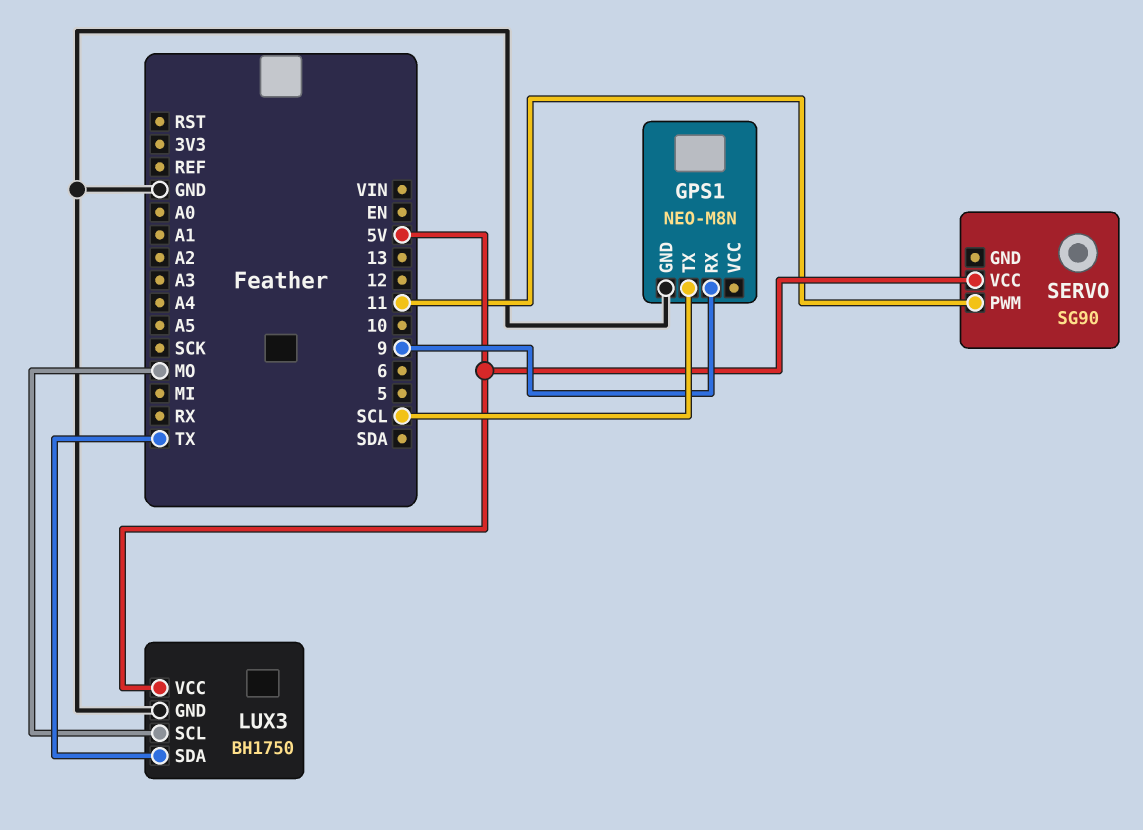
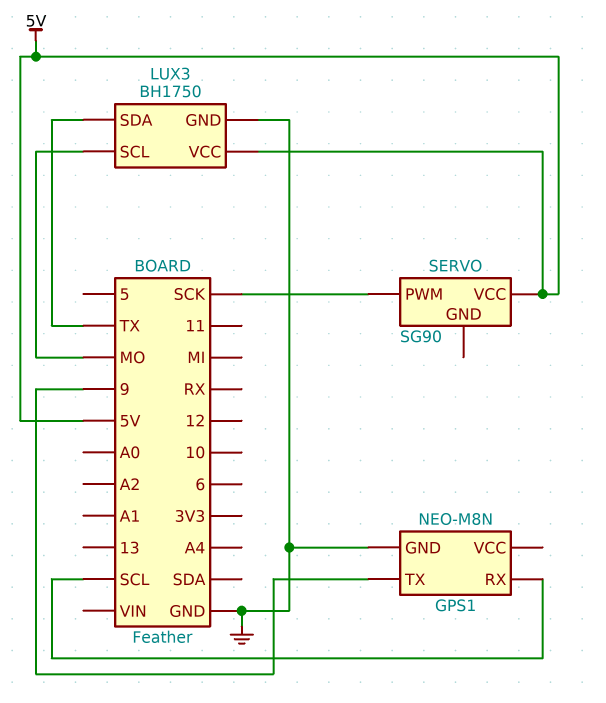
GPS1 pin RX: 9 -> SCL
GPS1 pin TX: SCL -> 9
SERVO pin PWM: 11 -> SCK

